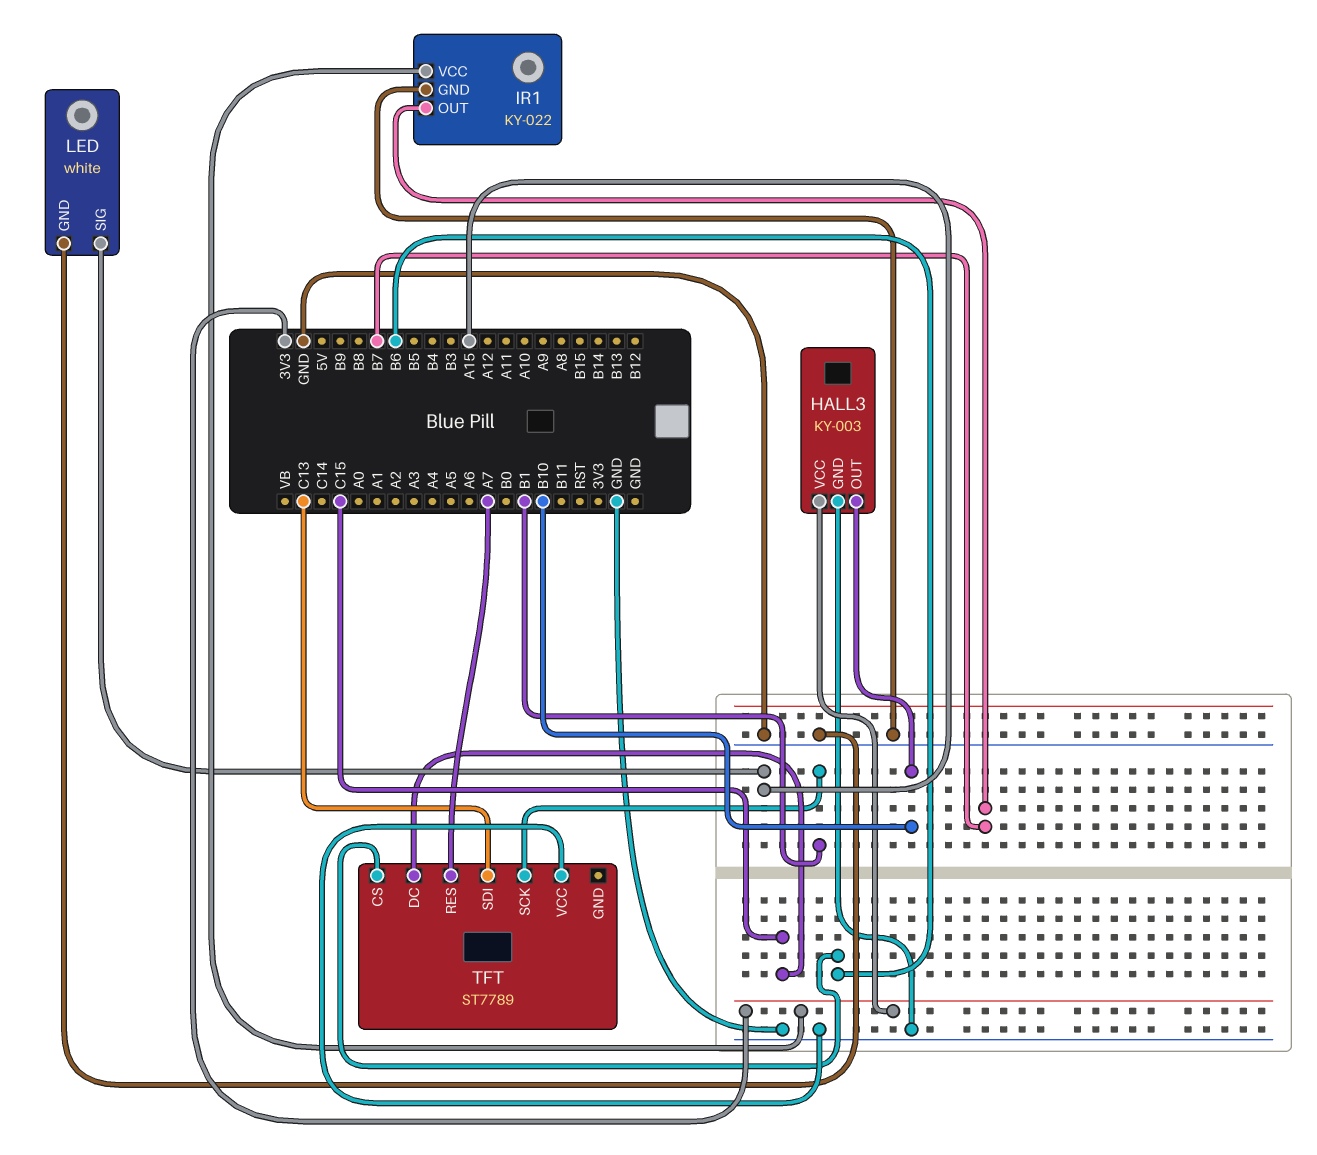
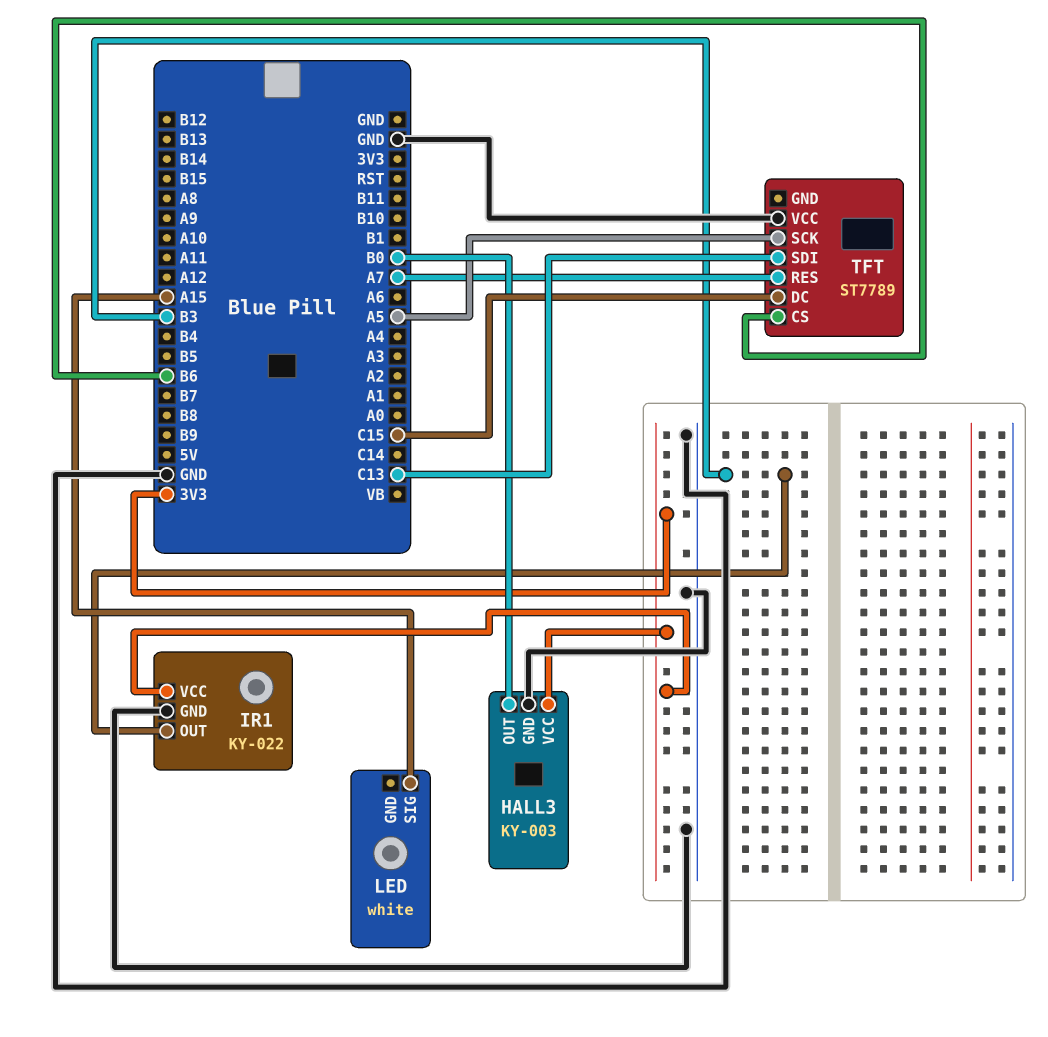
HALL3 pin OUT: B10 -> B0
IR1 pin OUT: B7 -> B3
LED pin GND: GND -> none
TFT pin SCK: B1 -> A5

